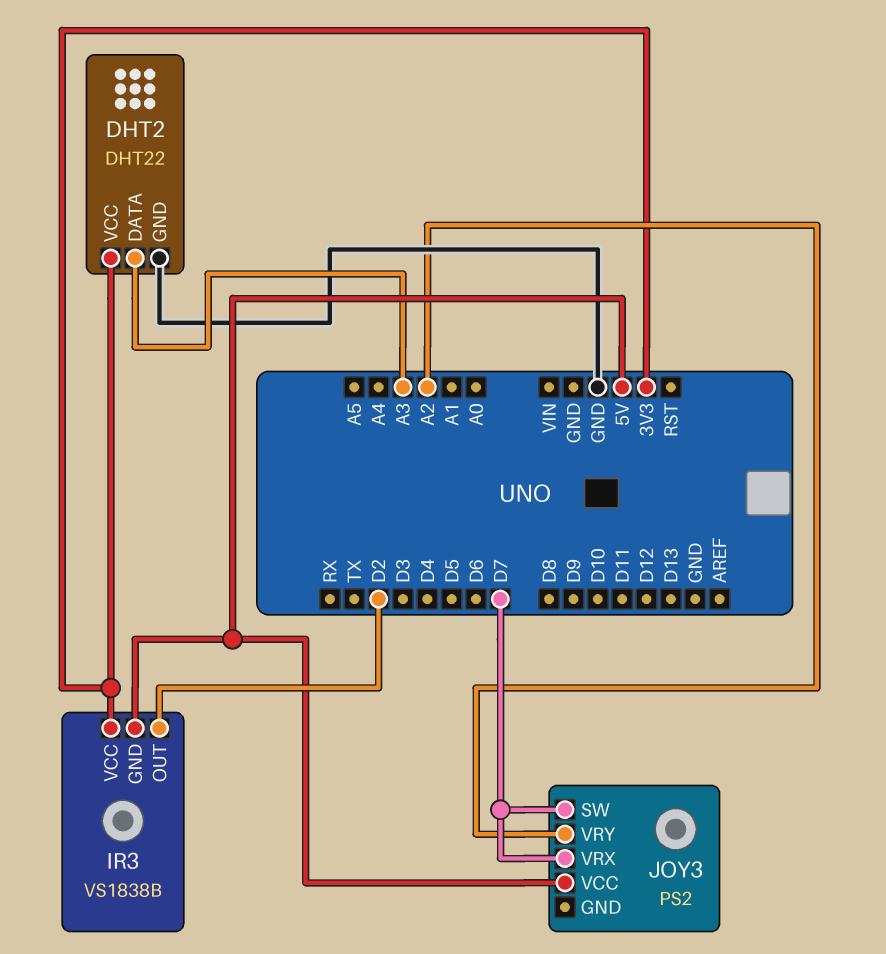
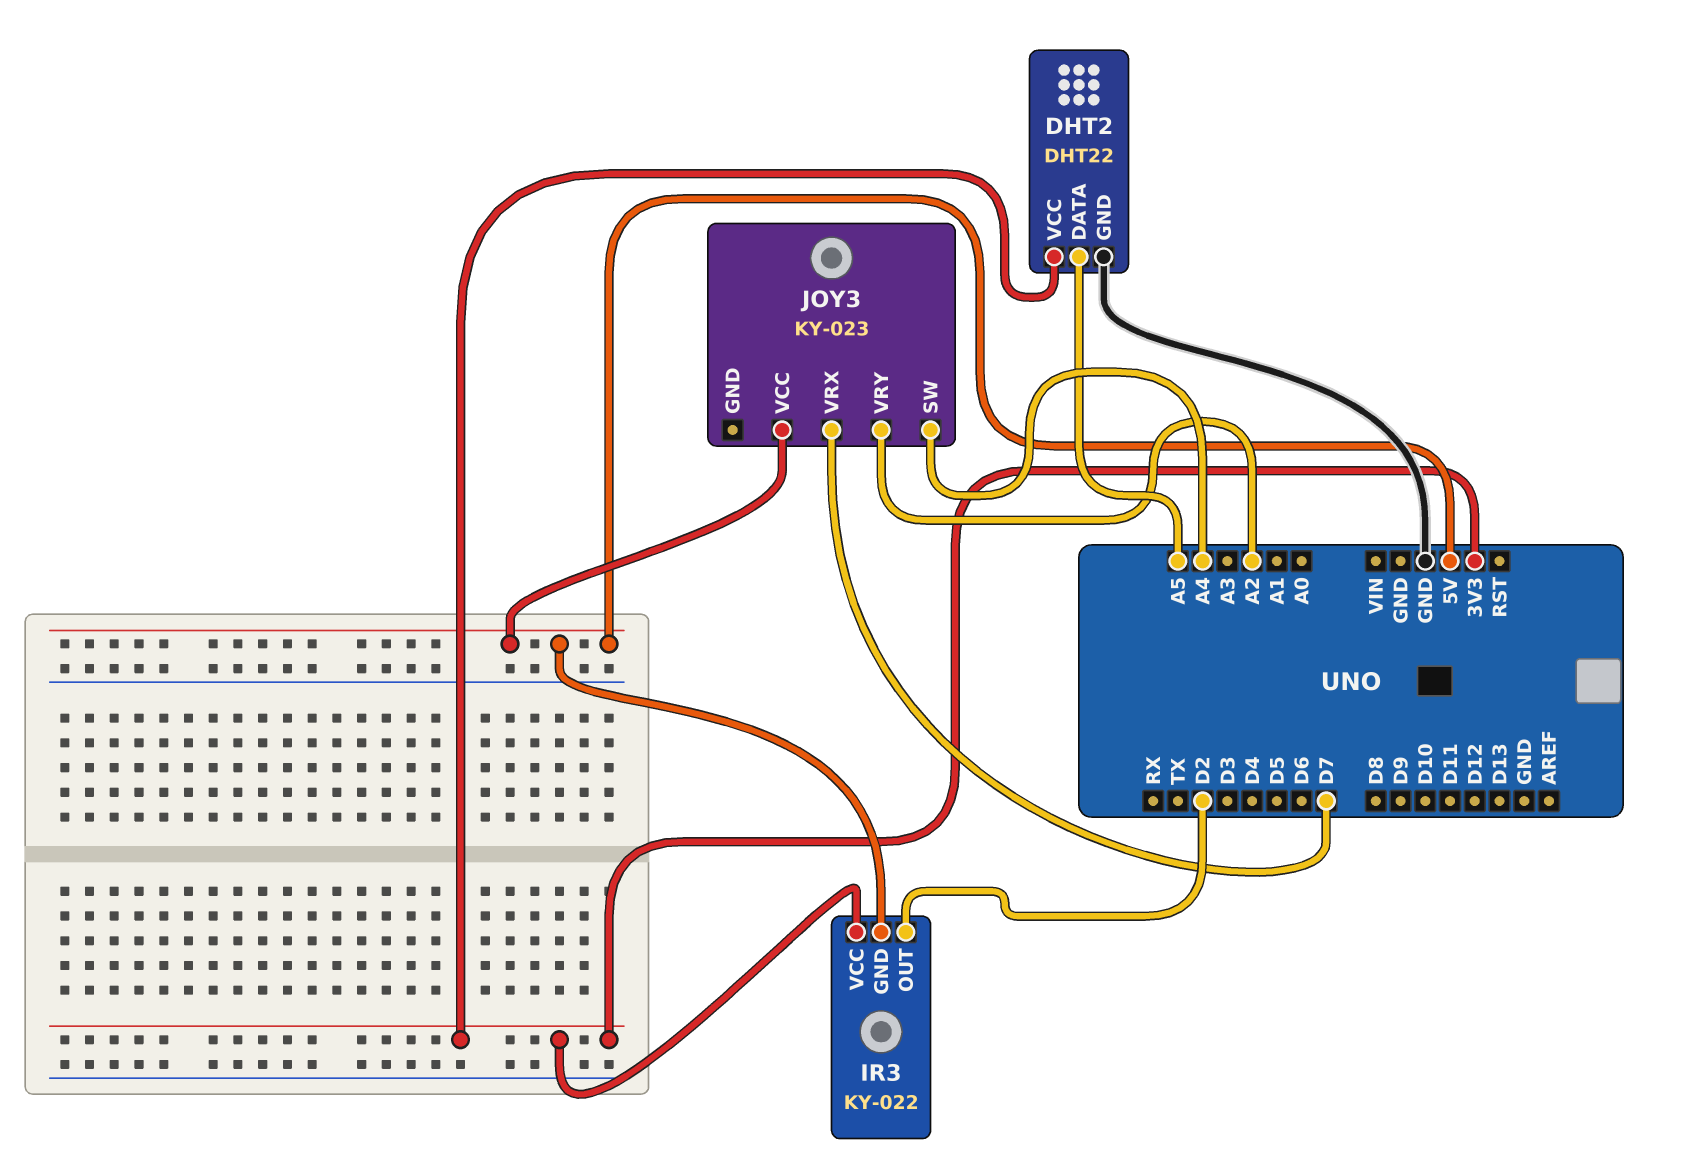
DHT2 pin DATA: A3 -> A5
IR3: VS1838B -> KY-022
JOY3: PS2 -> KY-023
JOY3 pin SW: D7 -> A4

